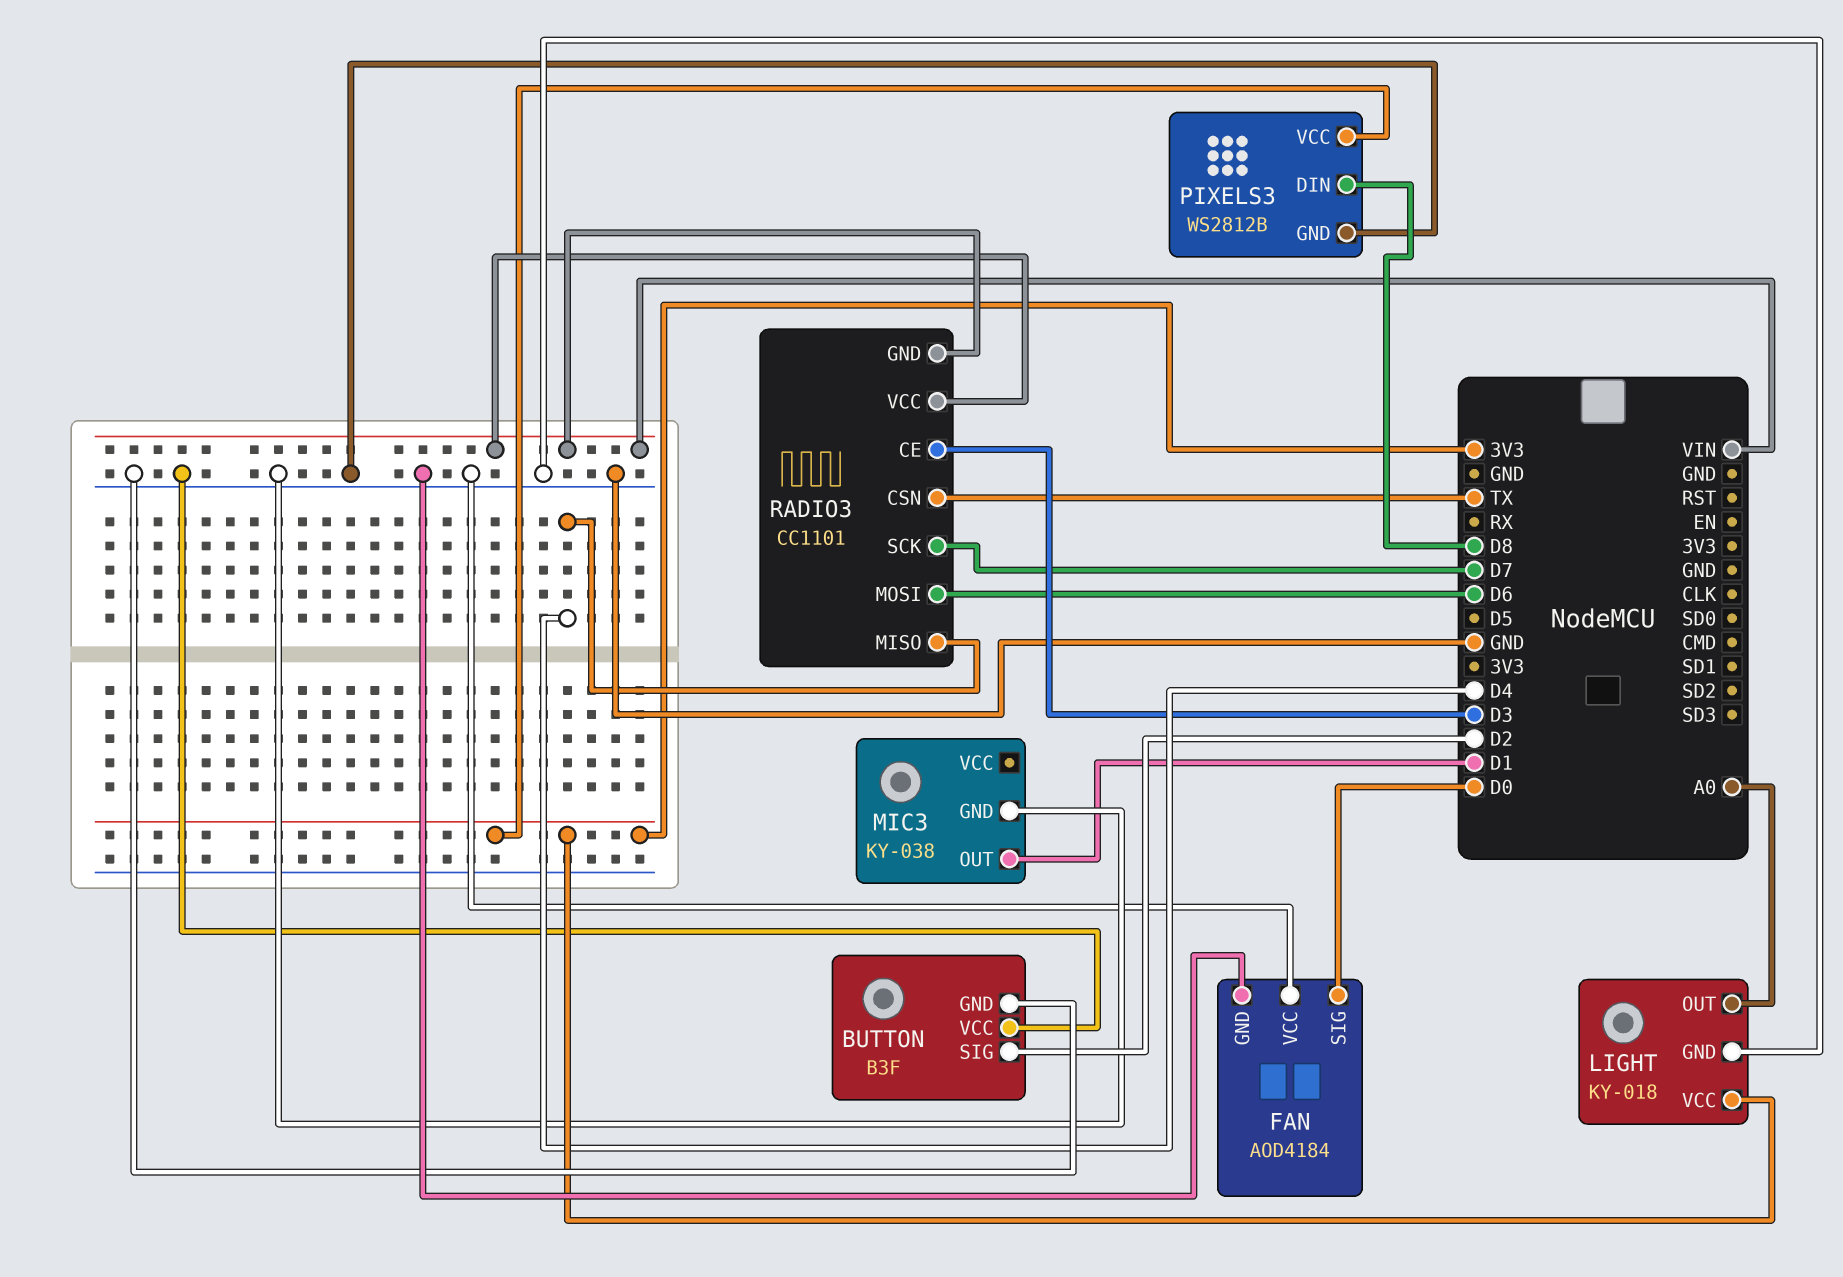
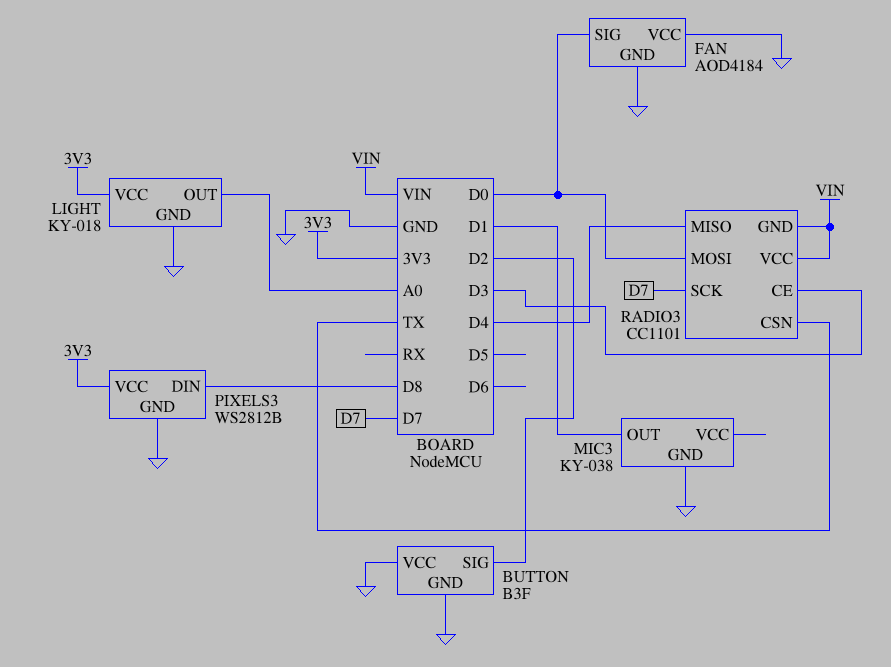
RADIO3 pin MOSI: D6 -> D0

